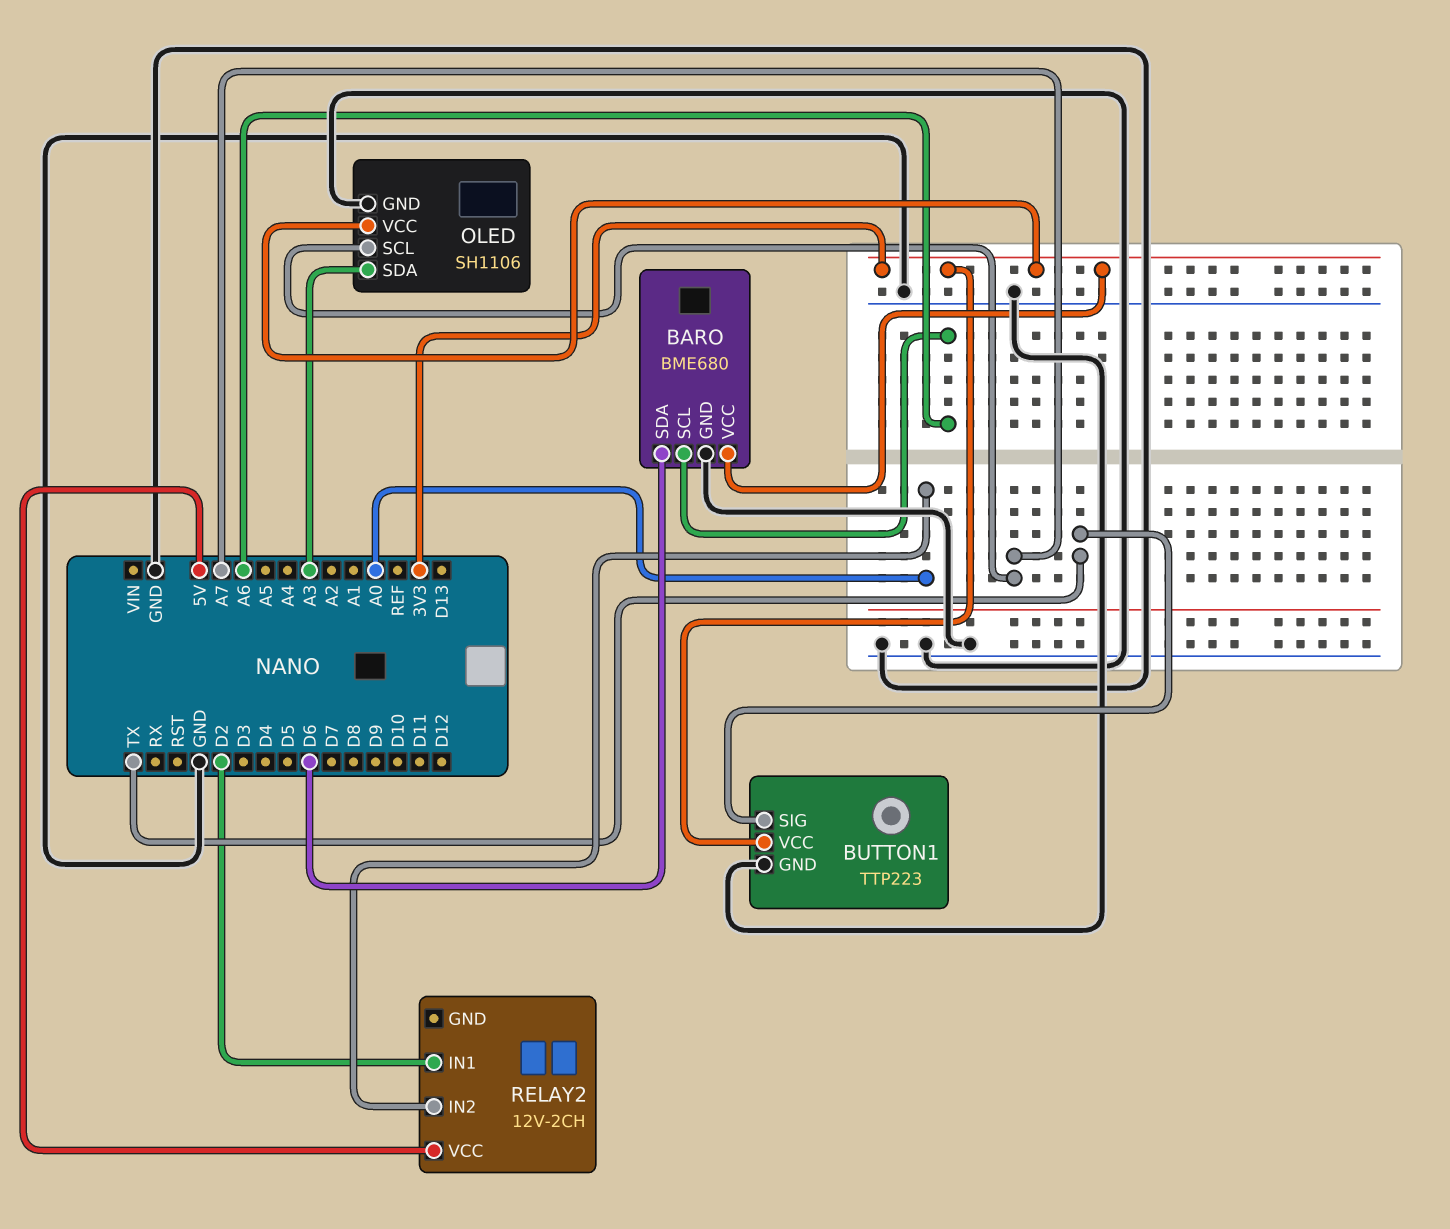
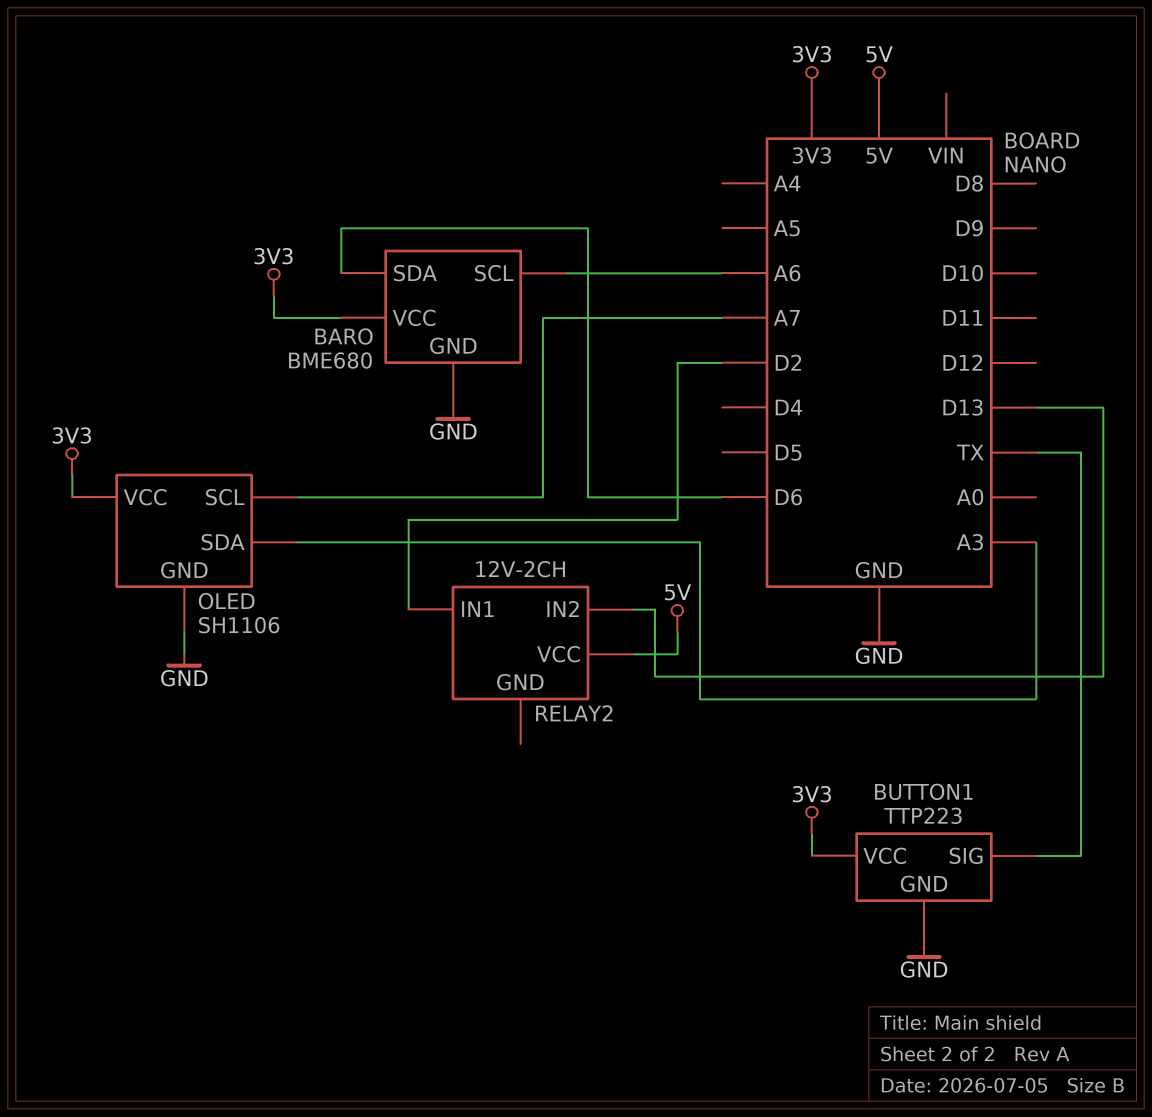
RELAY2 pin IN2: A0 -> D13

